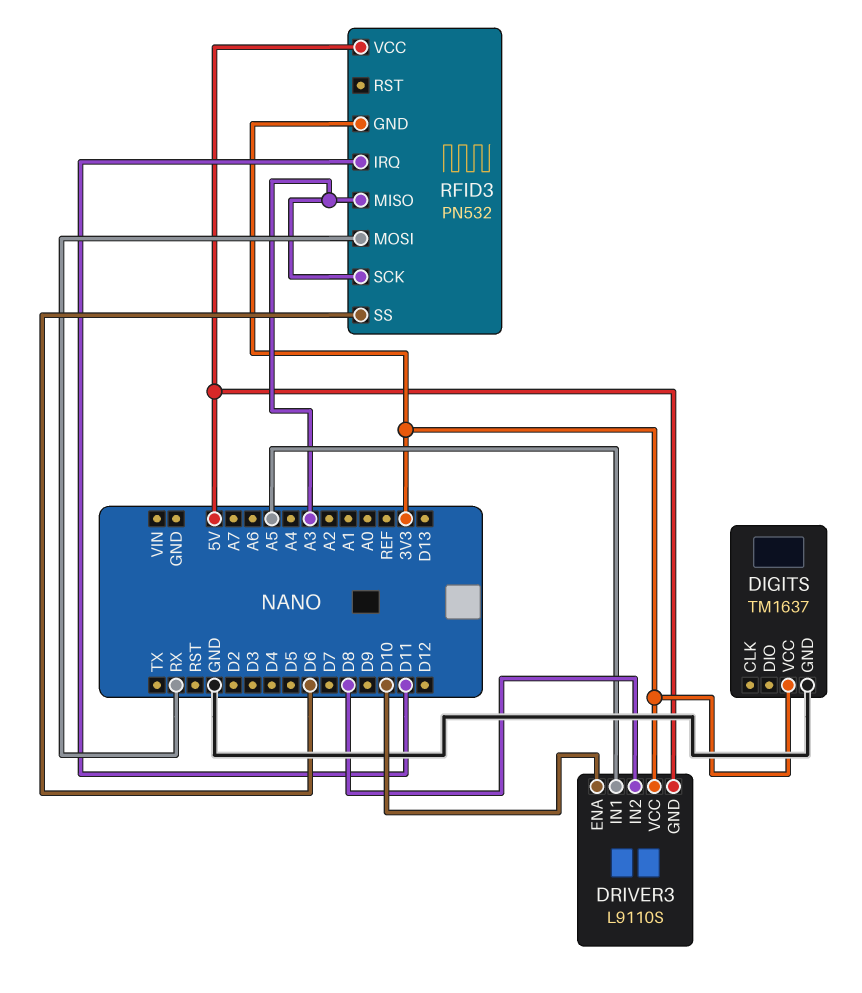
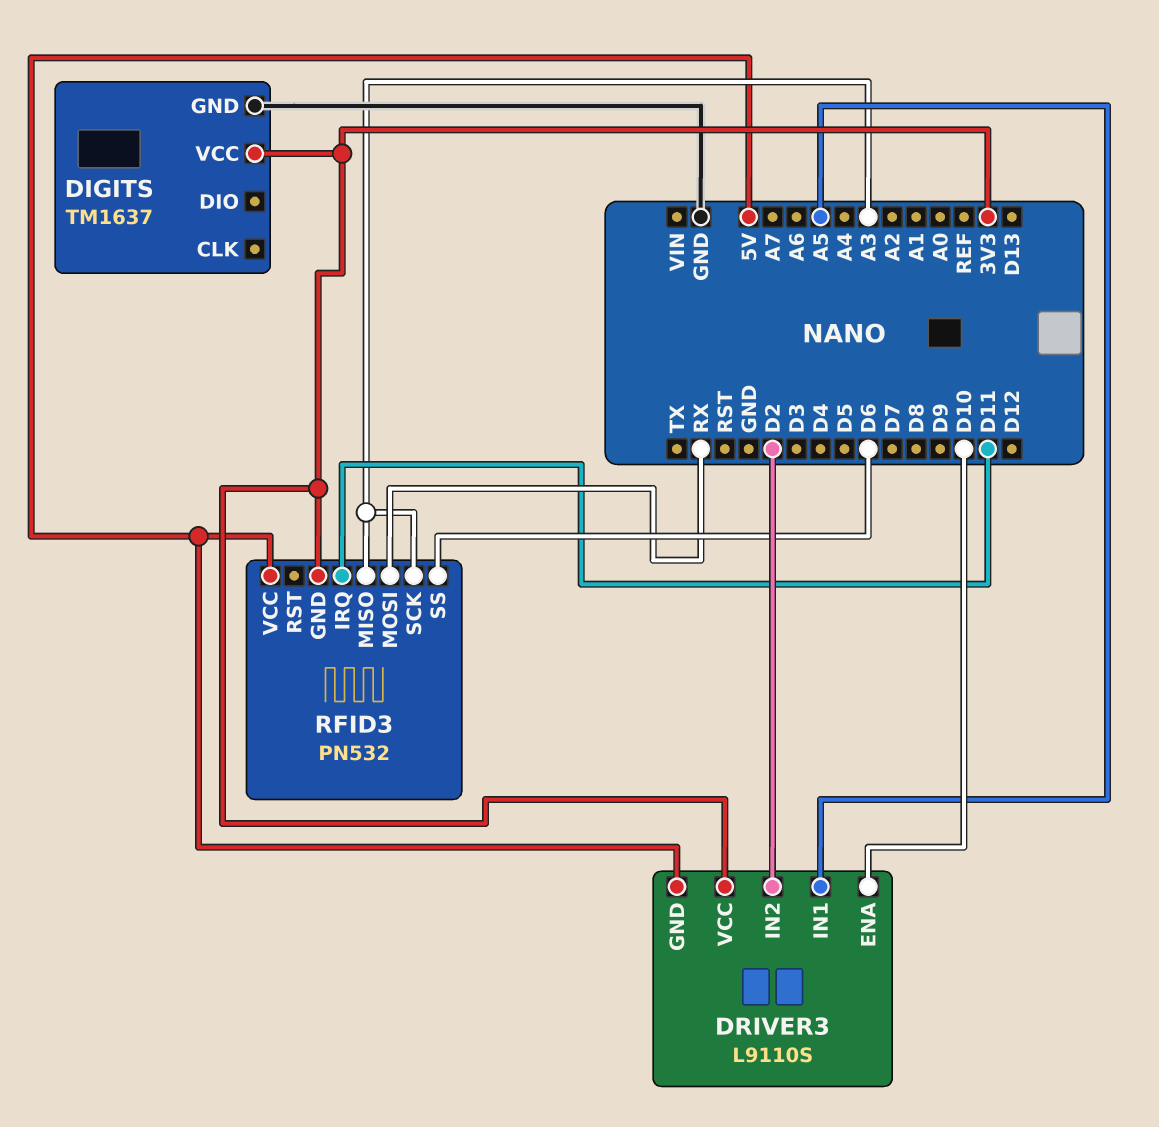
DRIVER3 pin IN2: D8 -> D2

